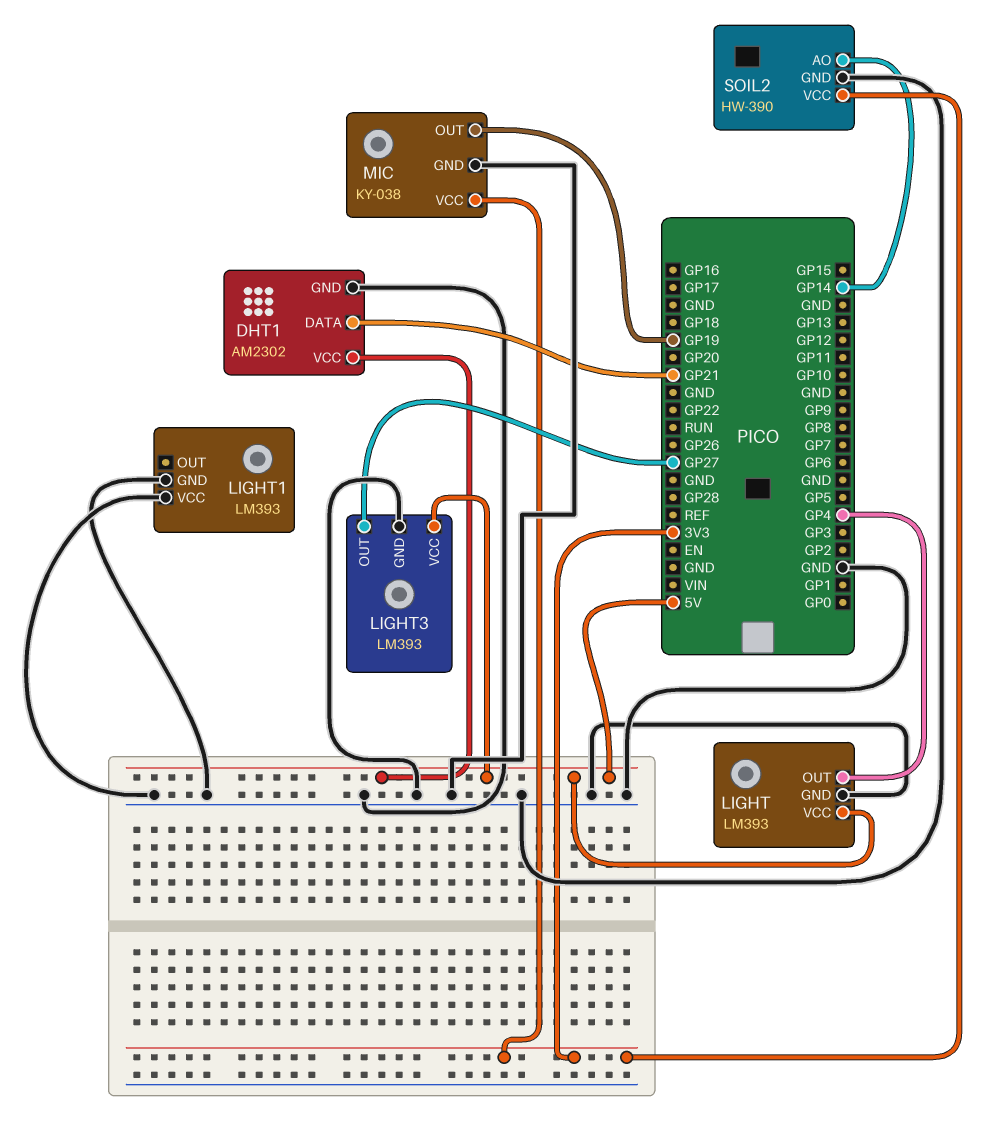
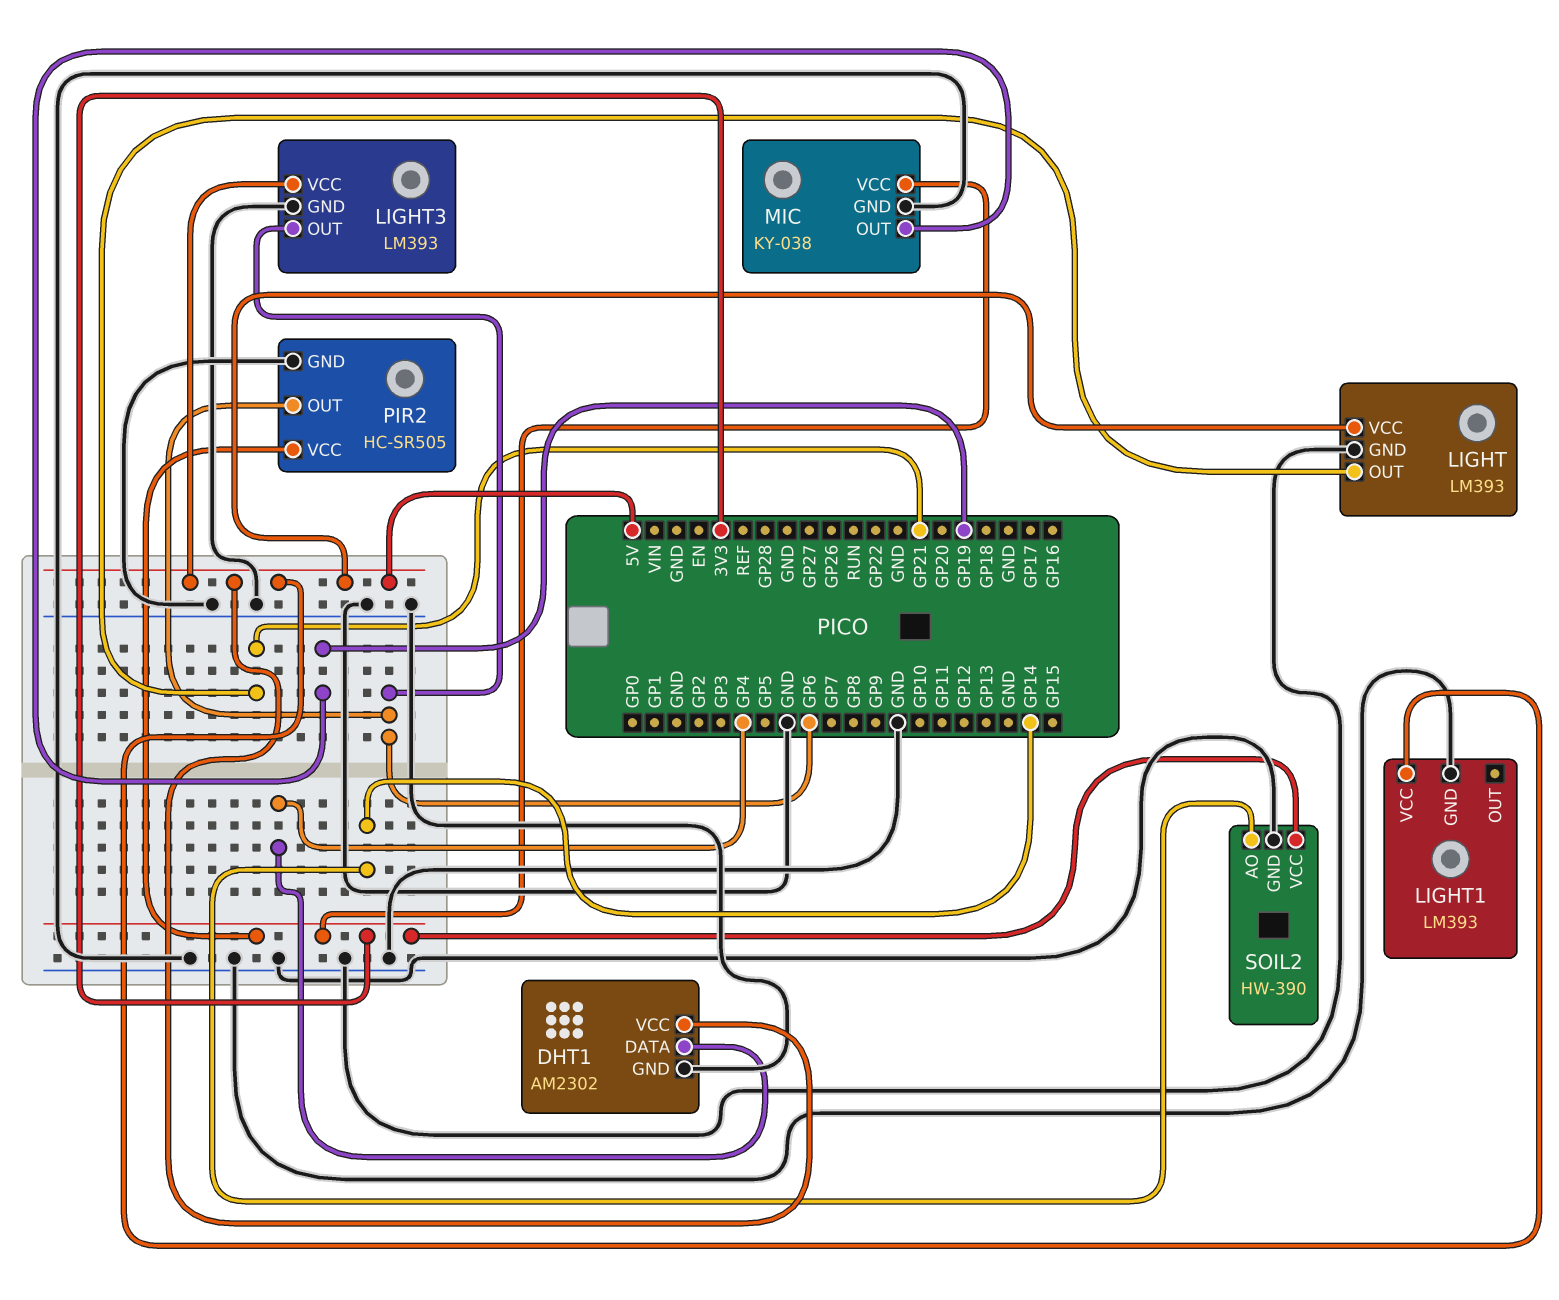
DHT1 pin DATA: GP21 -> GP4
LIGHT pin OUT: GP4 -> GP21
LIGHT1 pin VCC: GND -> 5V
LIGHT3 pin OUT: GP27 -> GP6
PIR2: none -> HC-SR505
PIR2 pin GND: none -> GND
PIR2 pin OUT: none -> GP6
PIR2 pin VCC: none -> 3V3

